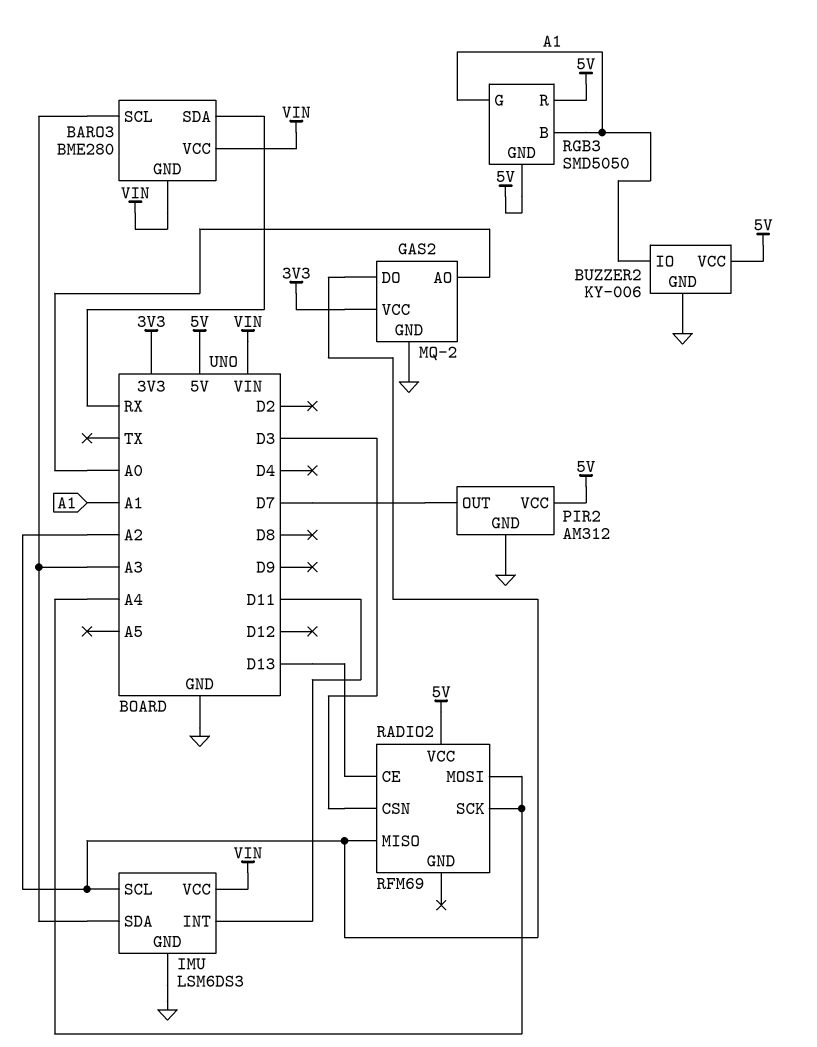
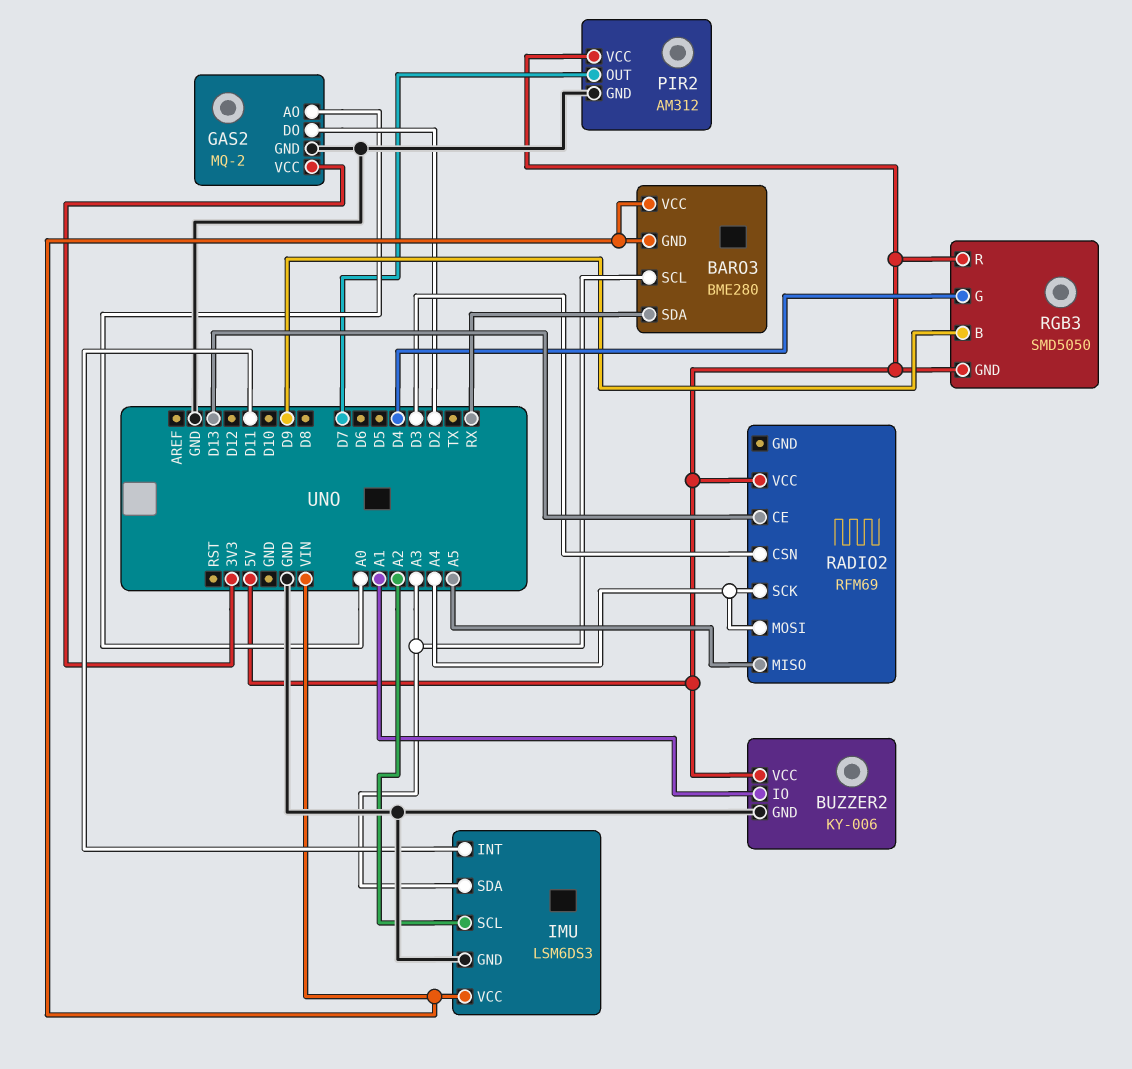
GAS2 pin DO: A2 -> D2
RADIO2 pin MISO: A2 -> A5
RGB3 pin B: A1 -> D9
RGB3 pin G: A1 -> D4

